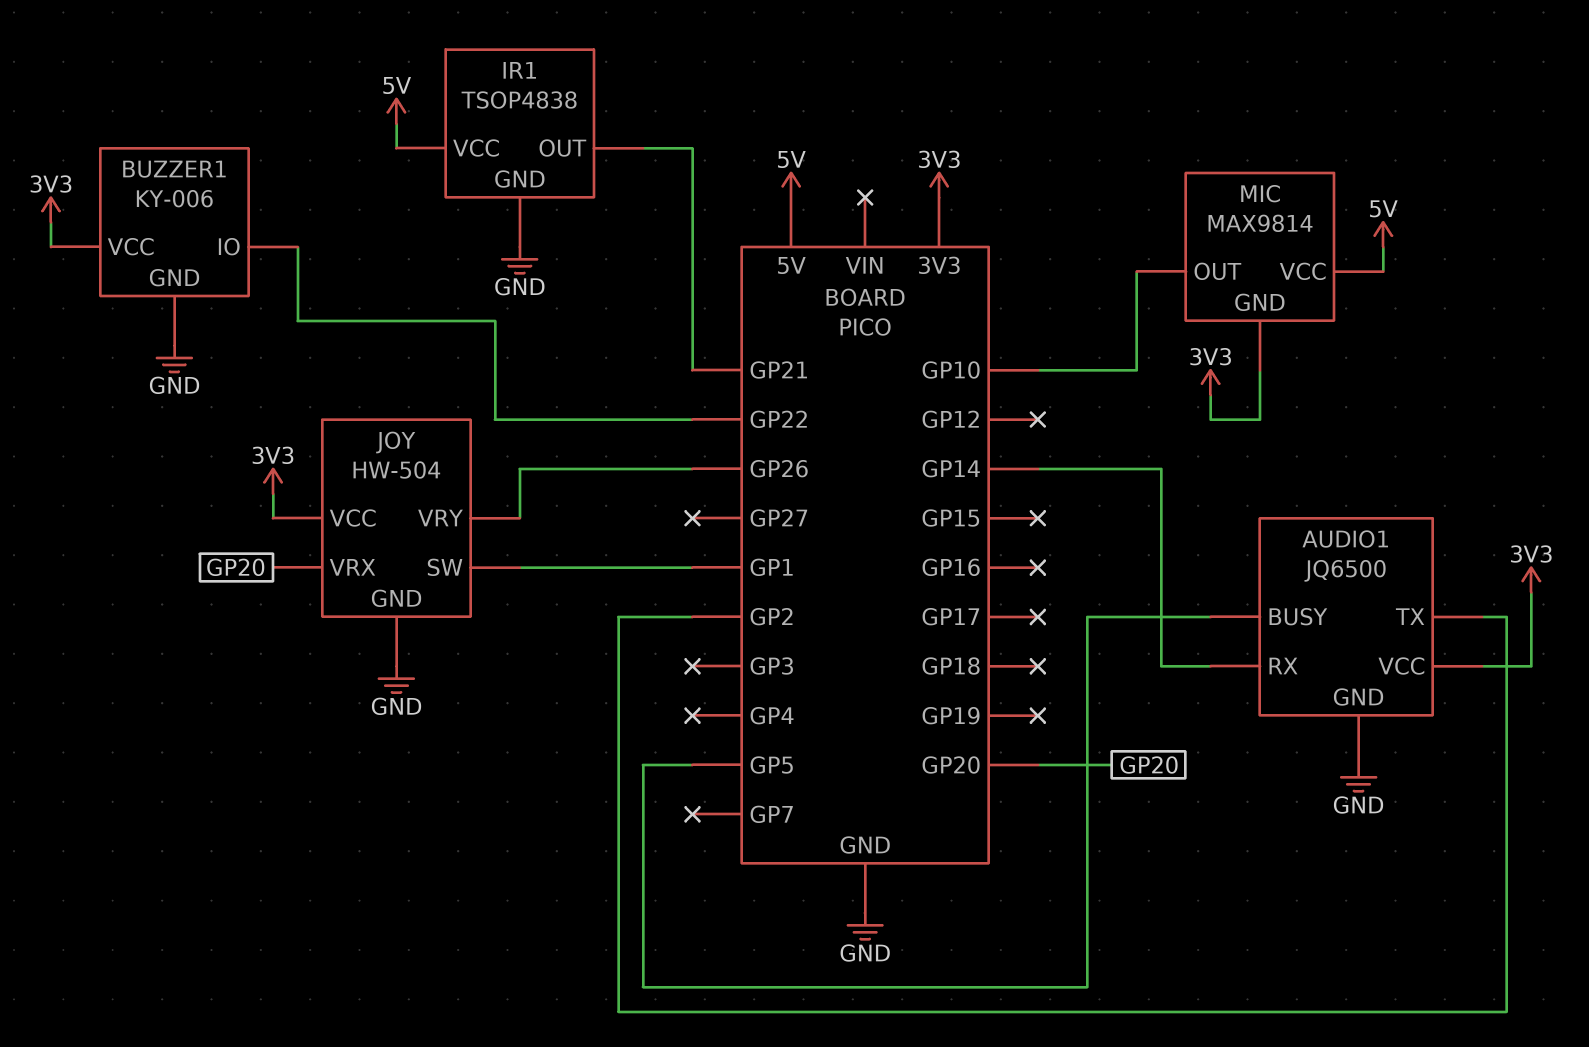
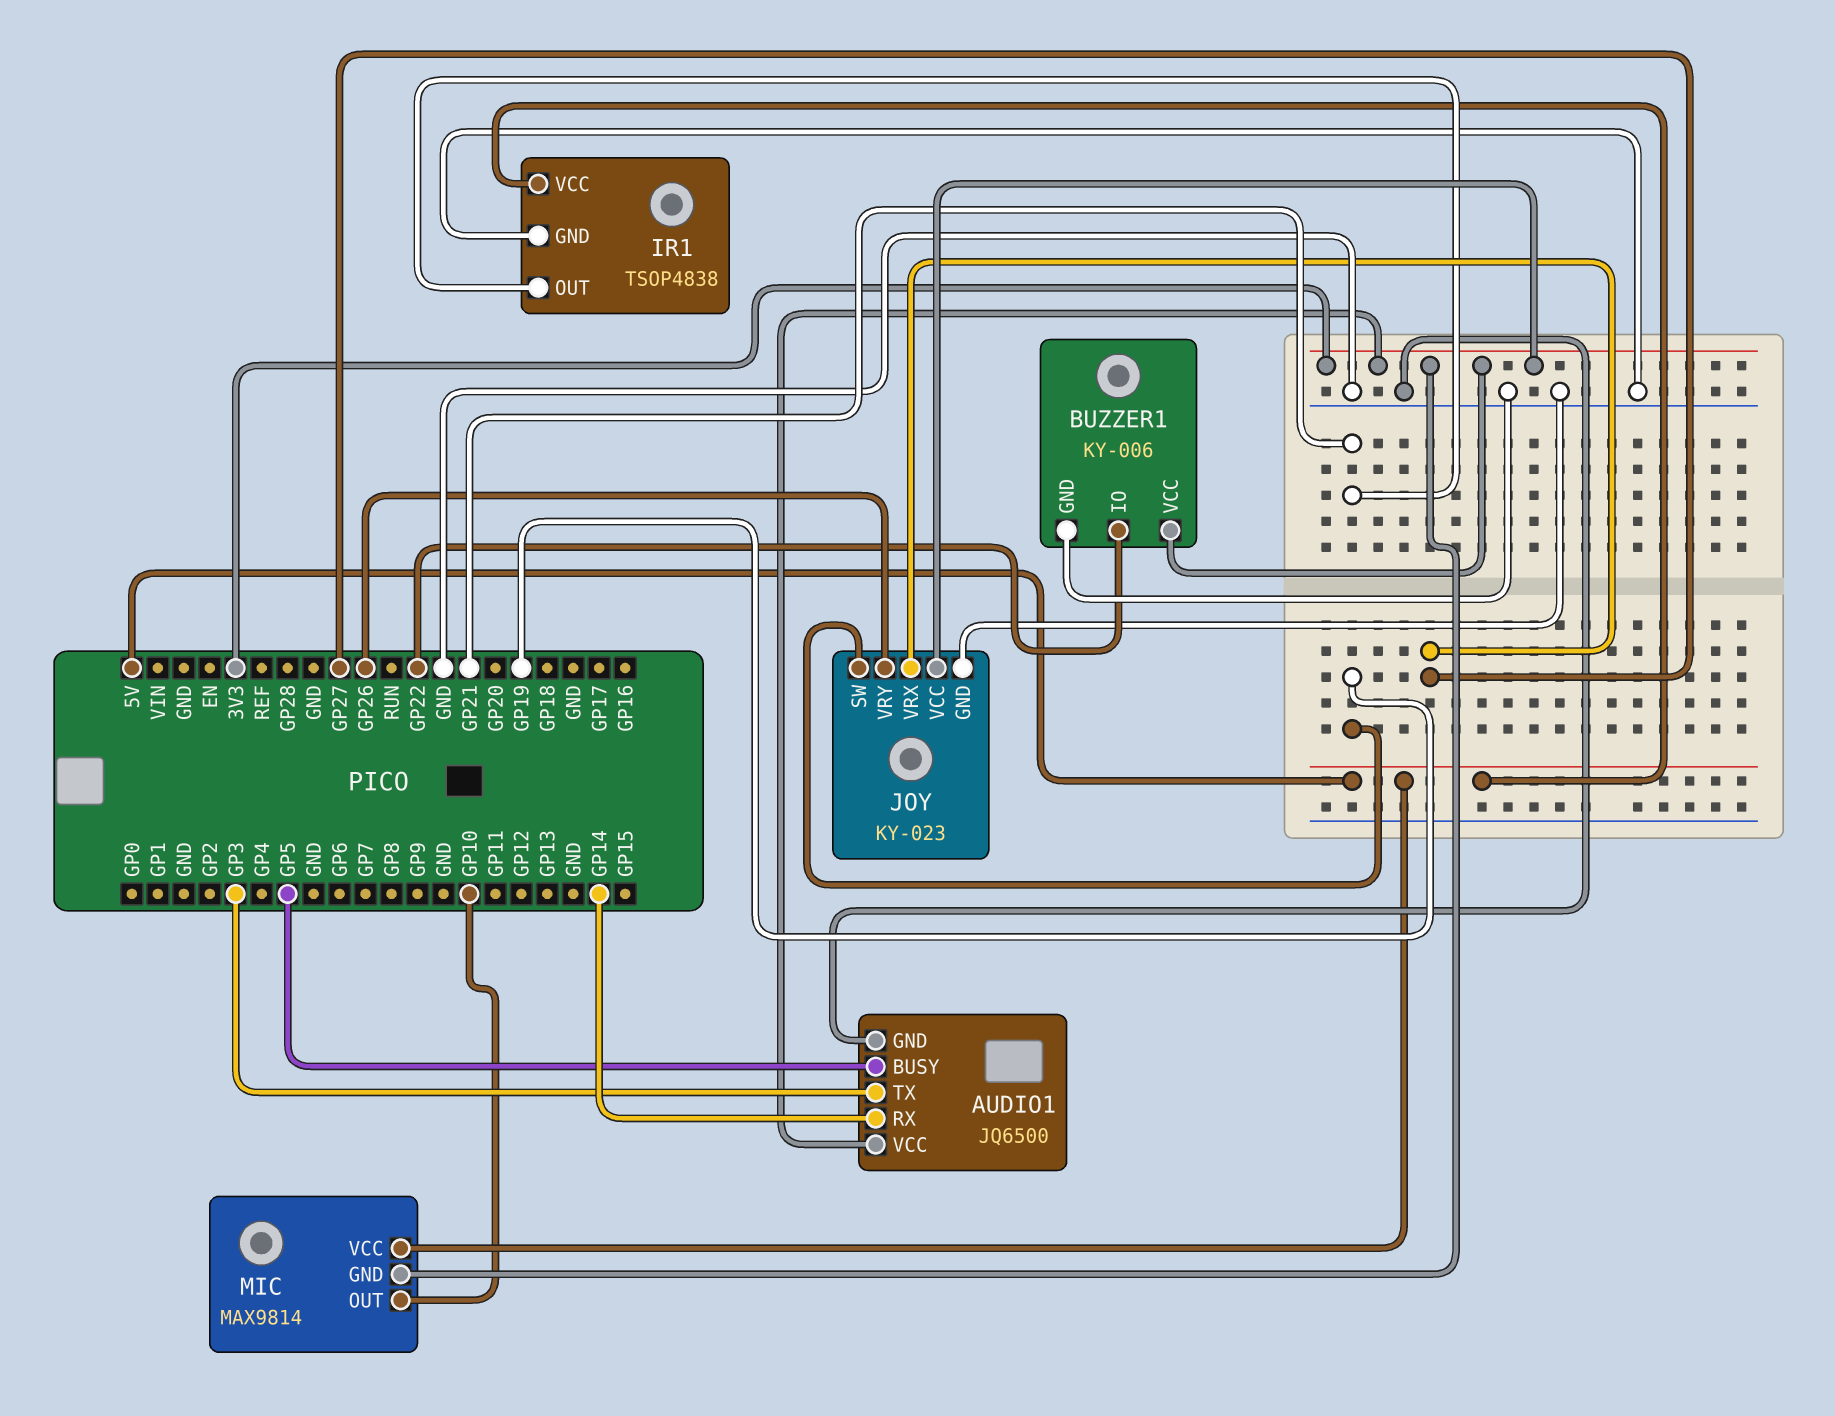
AUDIO1 pin TX: GP2 -> GP3
JOY: HW-504 -> KY-023
JOY pin SW: GP1 -> GP19
JOY pin VRX: GP20 -> GP27

